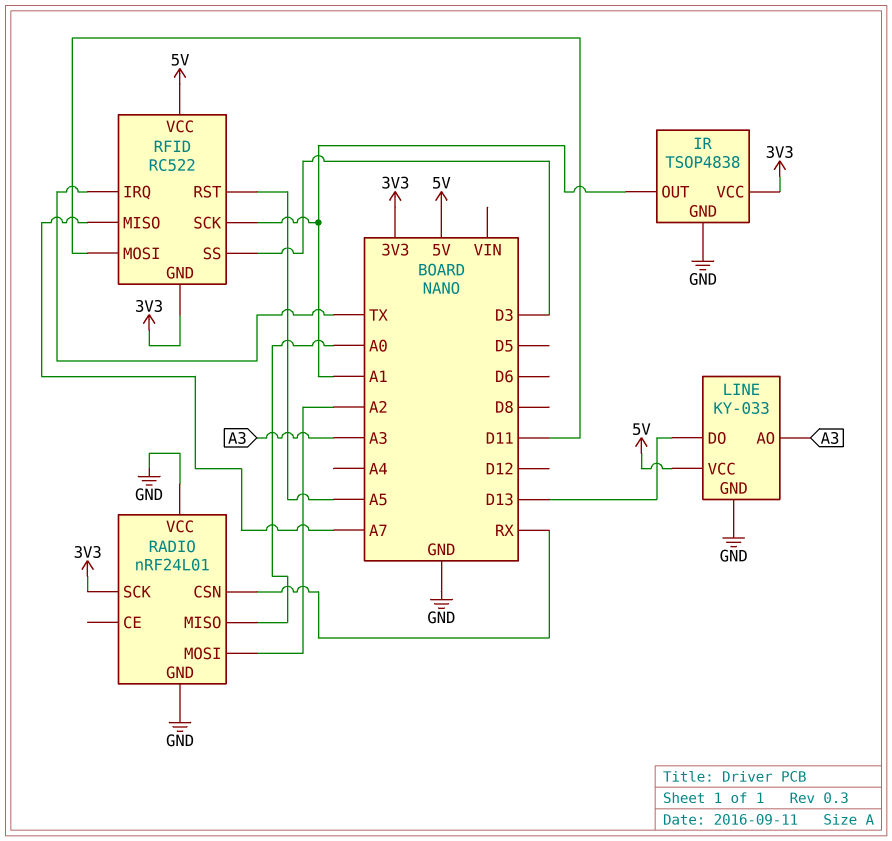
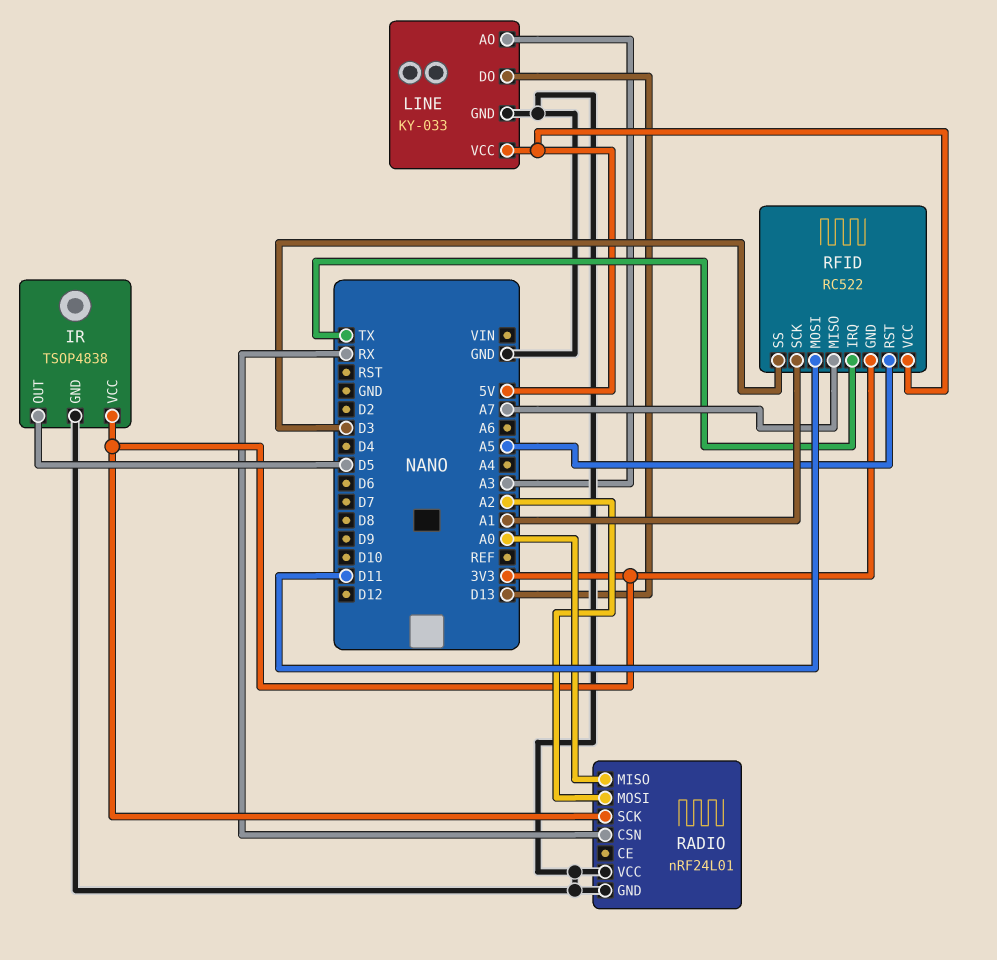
IR pin OUT: A1 -> D5

